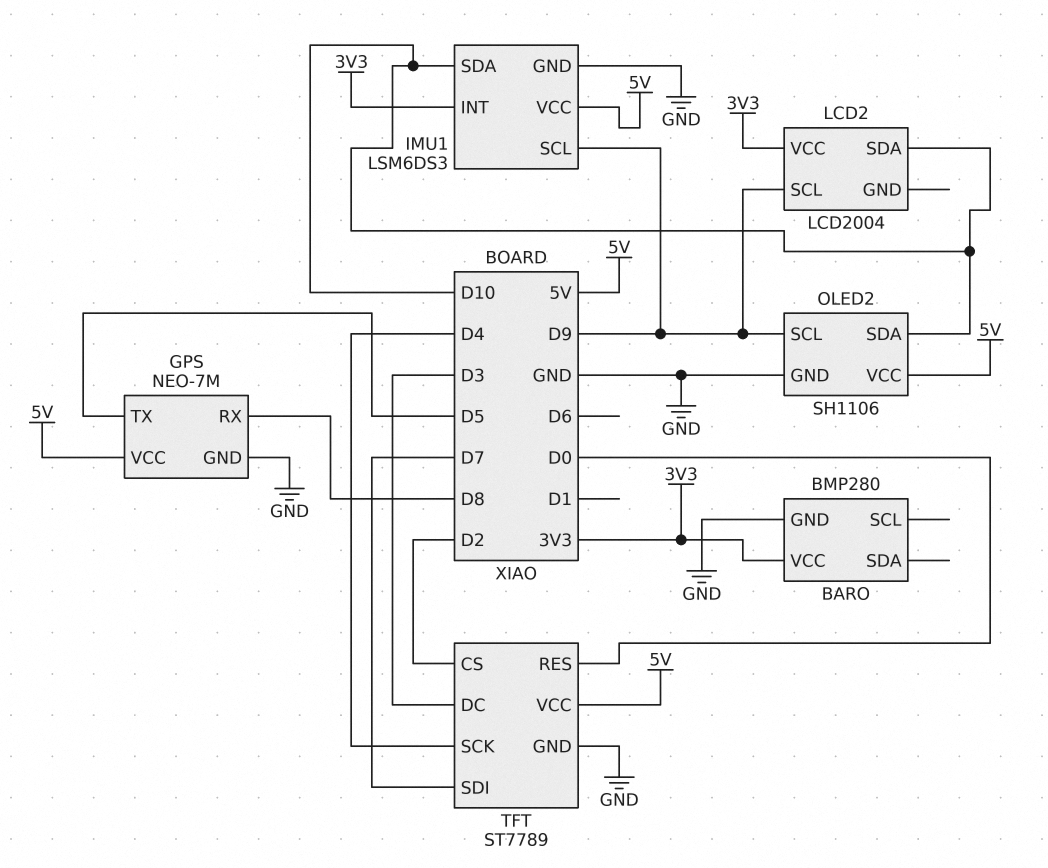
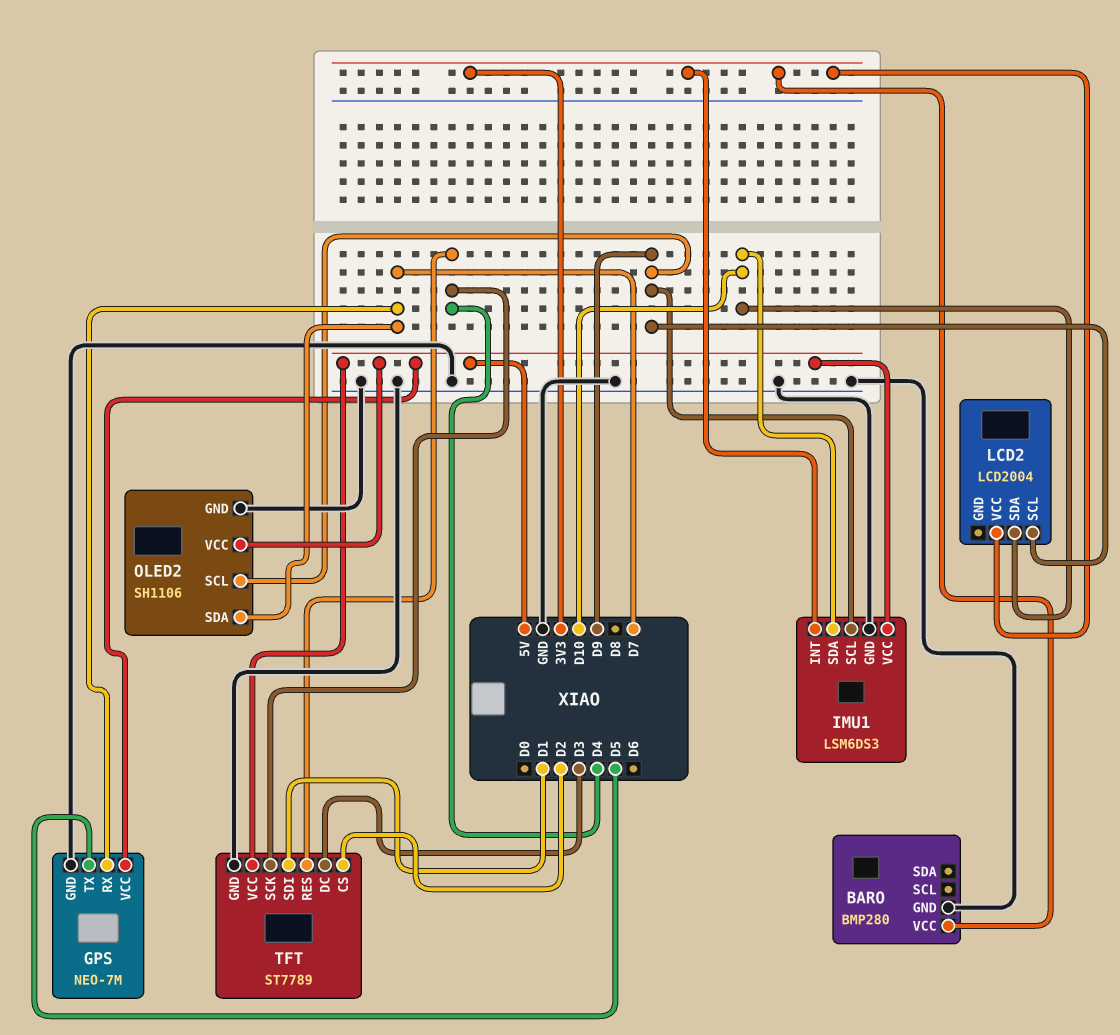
GPS pin RX: D8 -> D7
OLED2 pin SDA: D10 -> D7
TFT pin RES: D0 -> D4
TFT pin SDI: D7 -> D1

